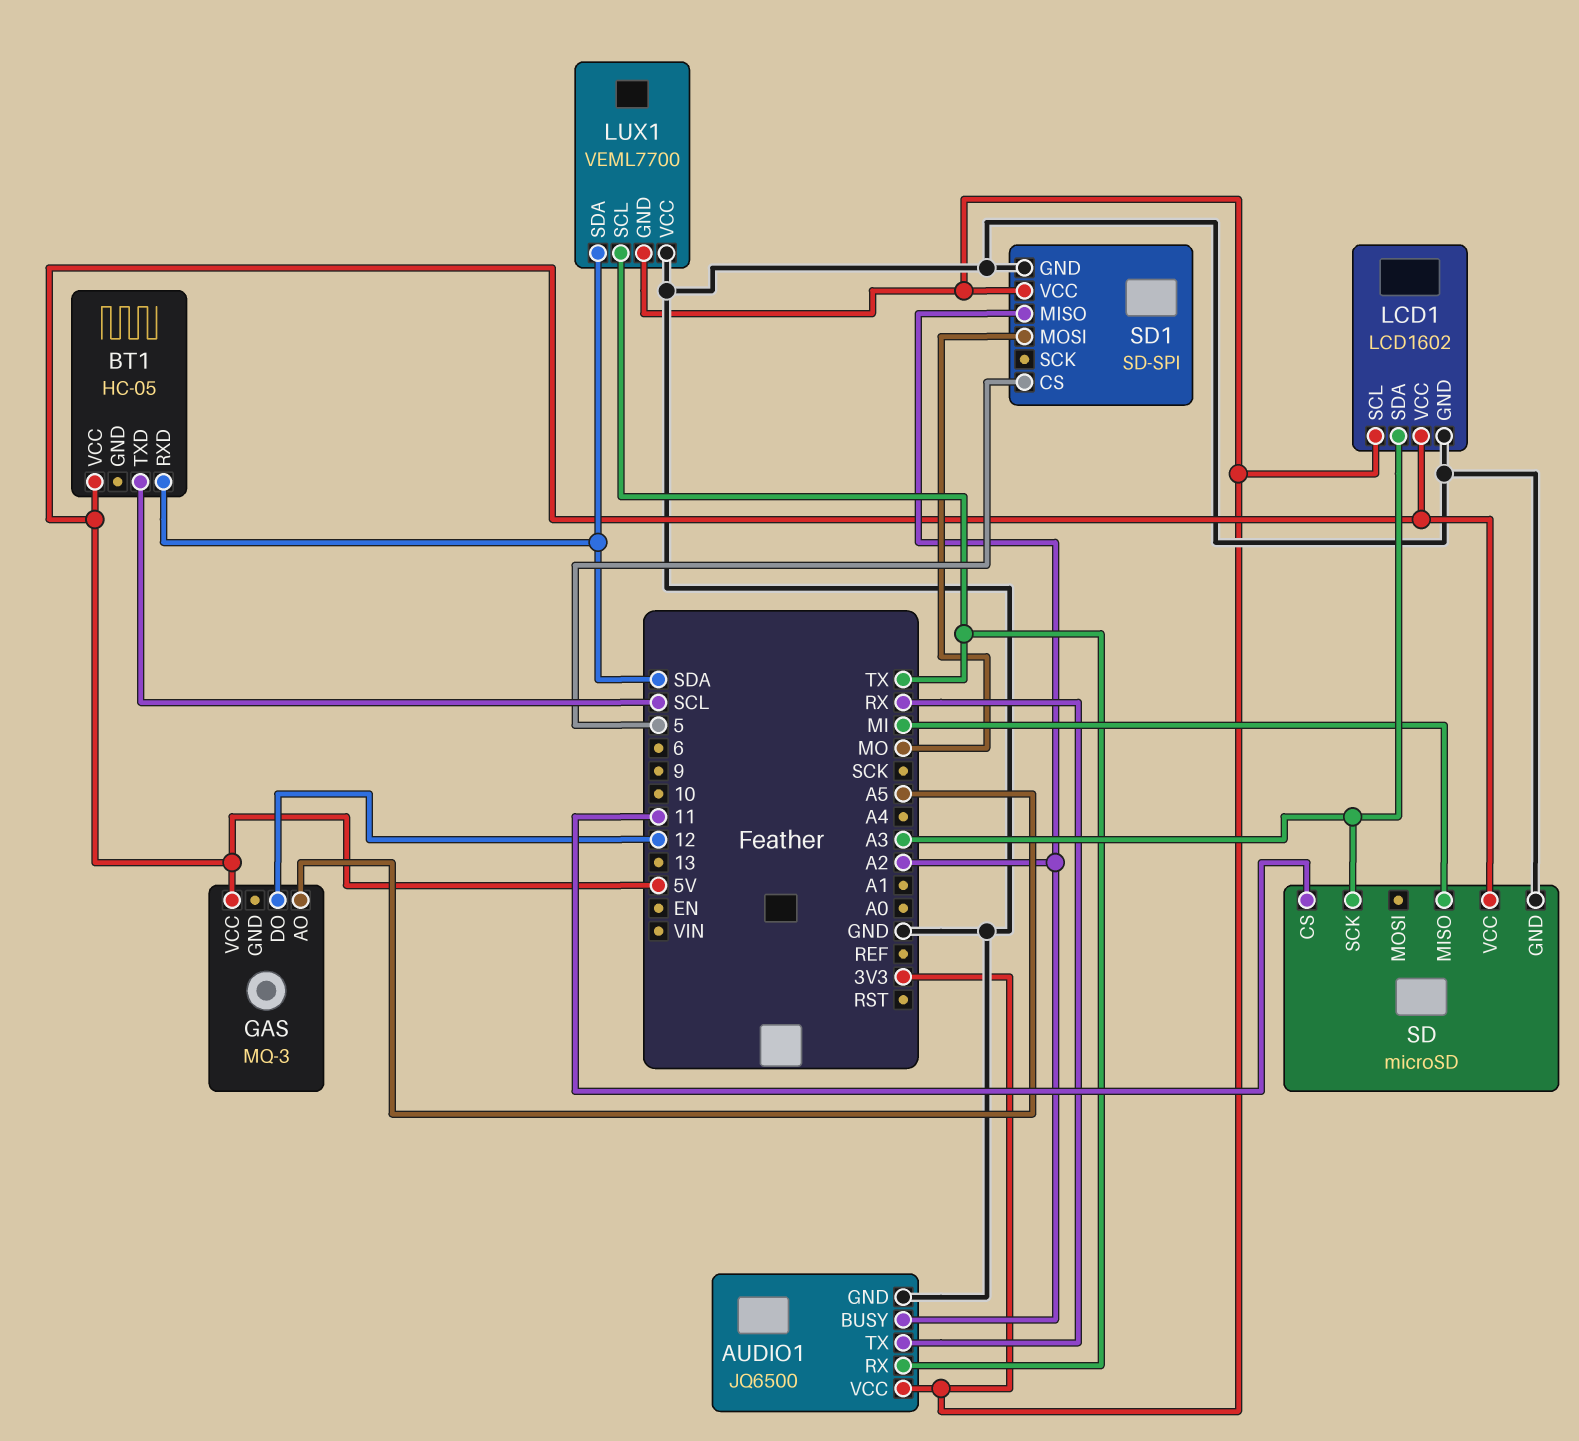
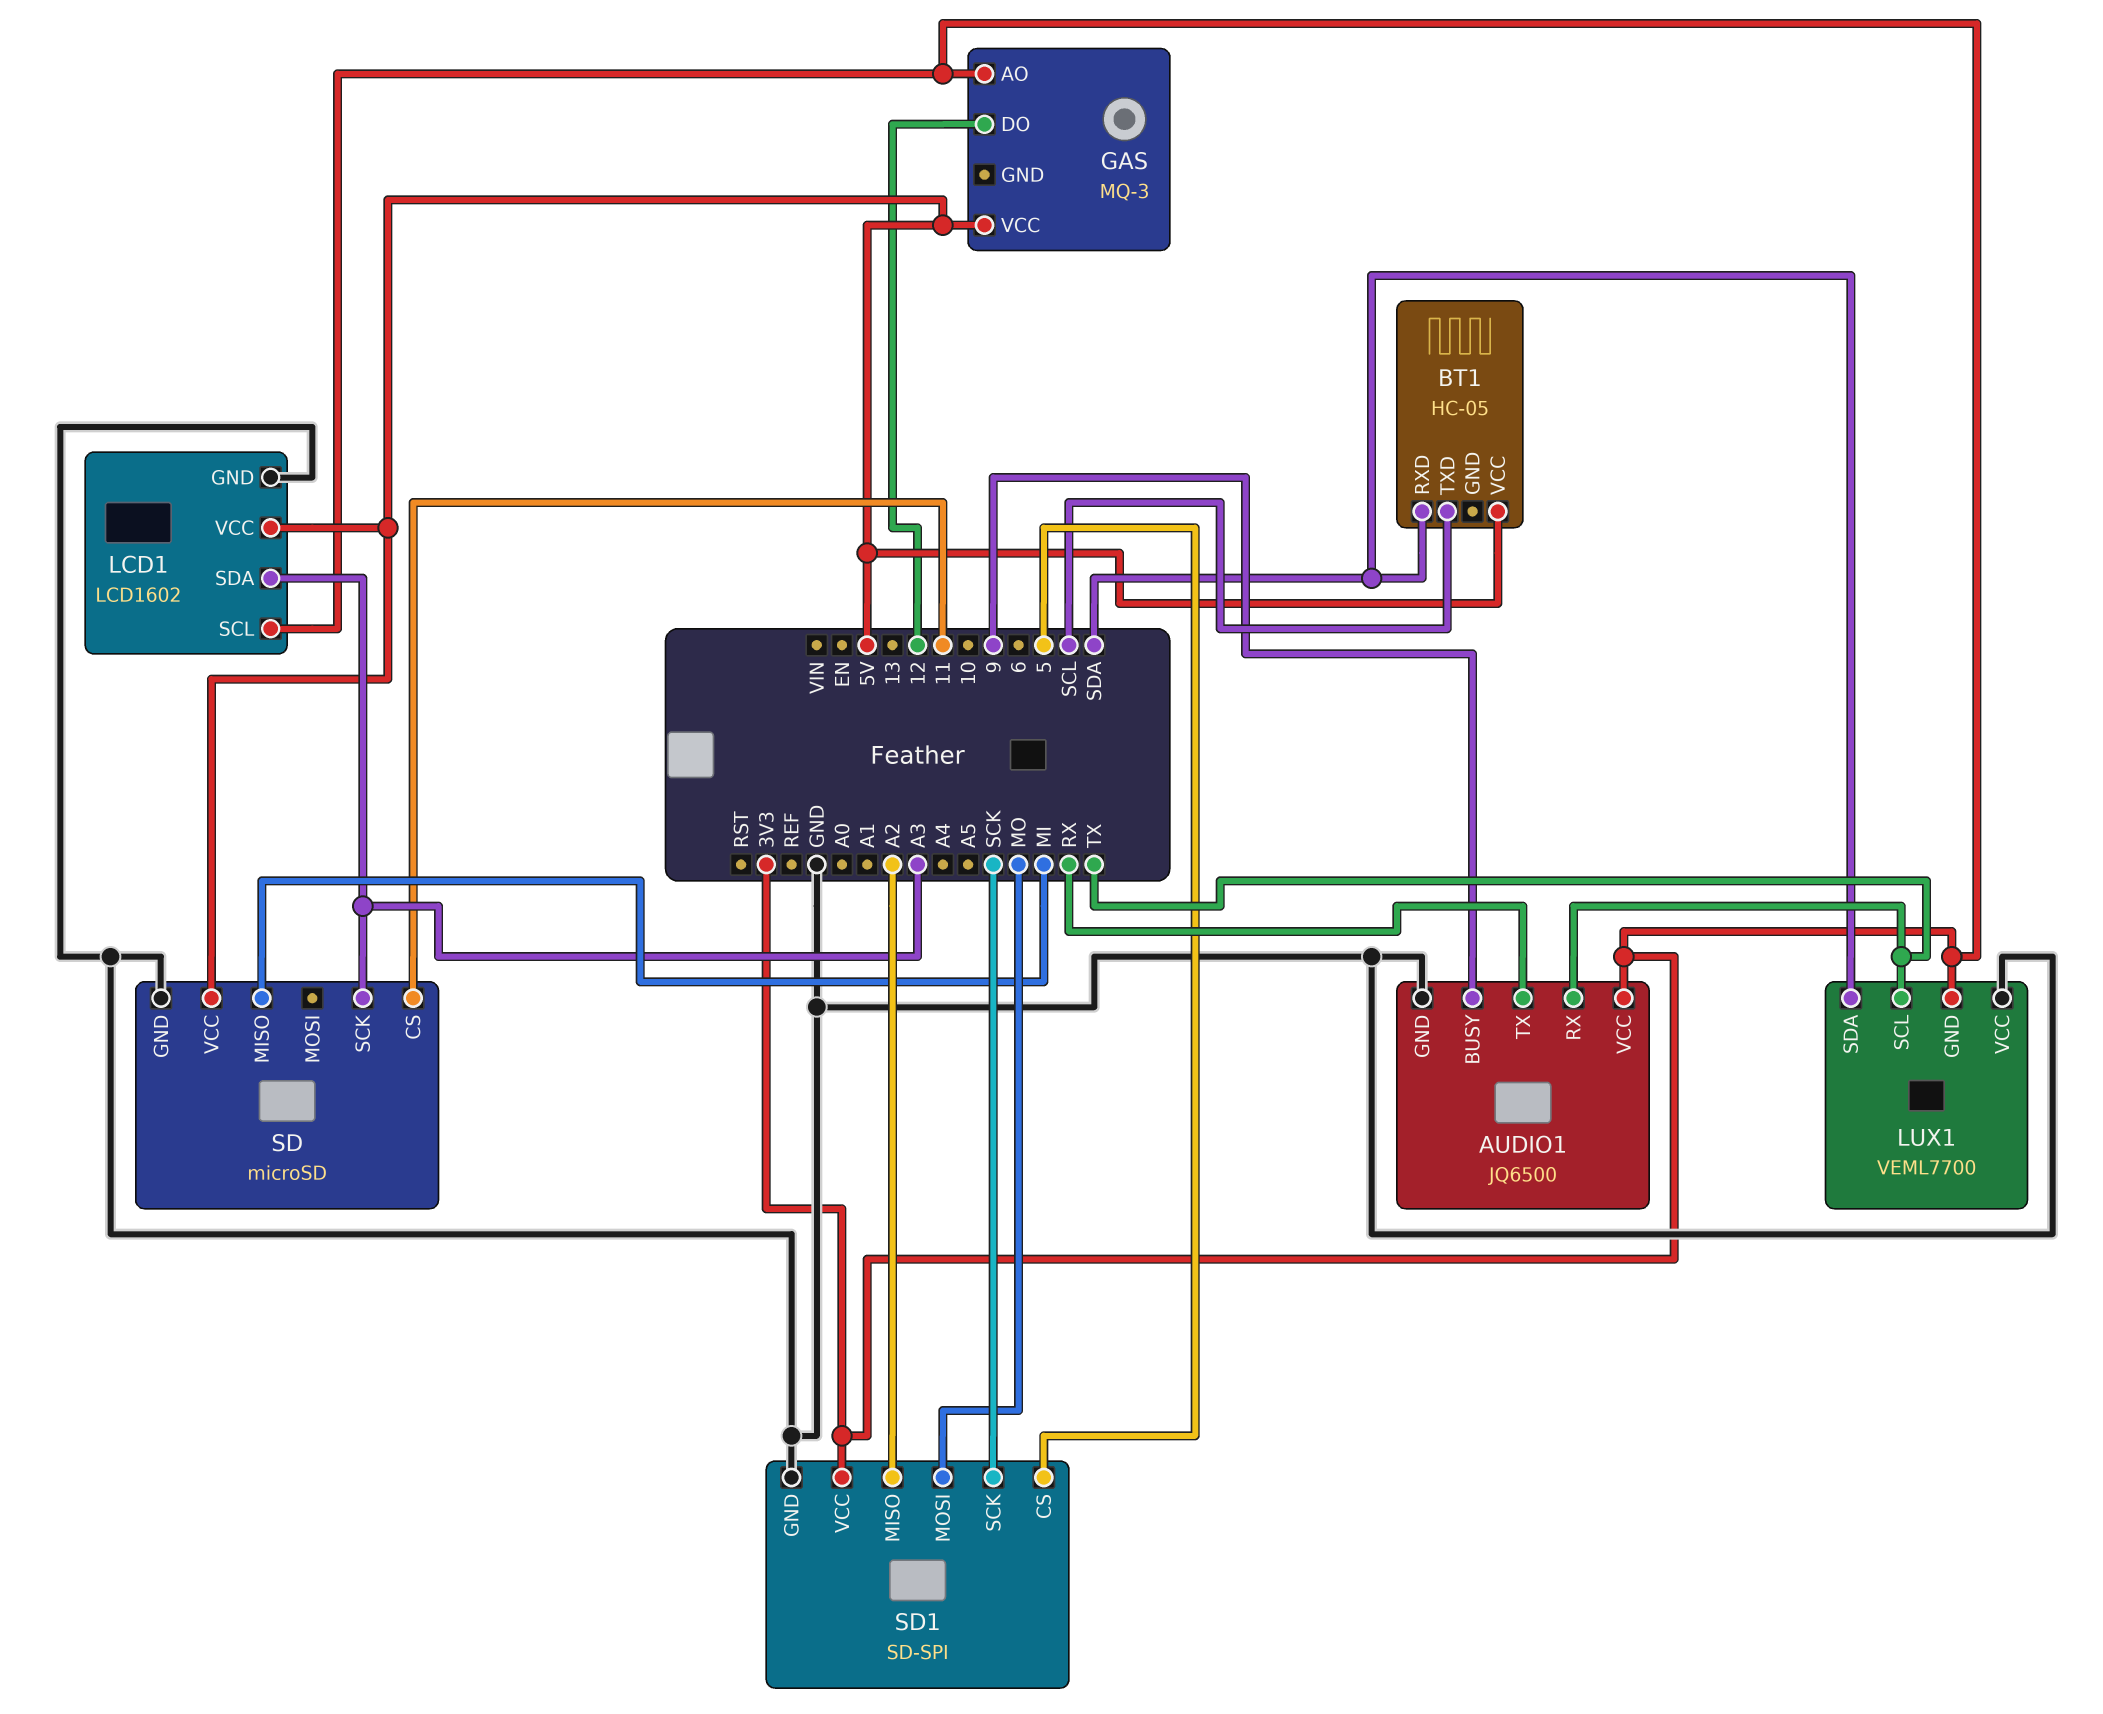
AUDIO1 pin BUSY: A2 -> 9
GAS pin AO: A5 -> 3V3
SD1 pin SCK: none -> SCK

